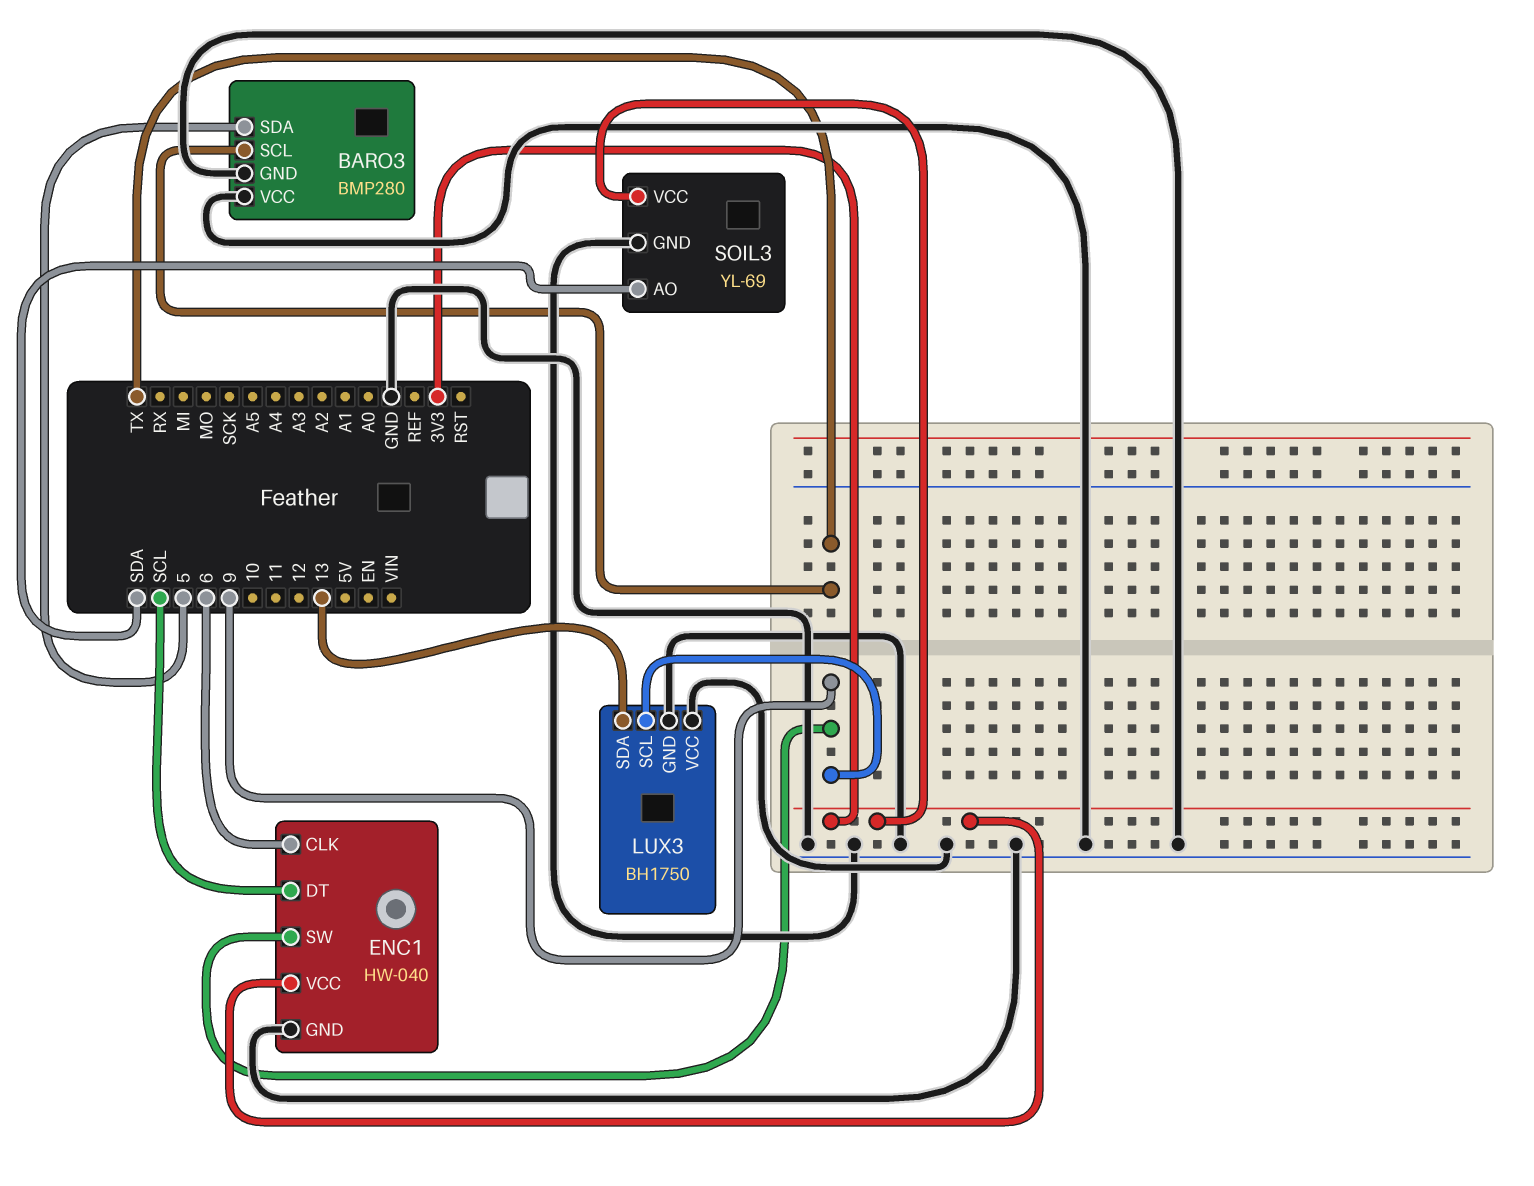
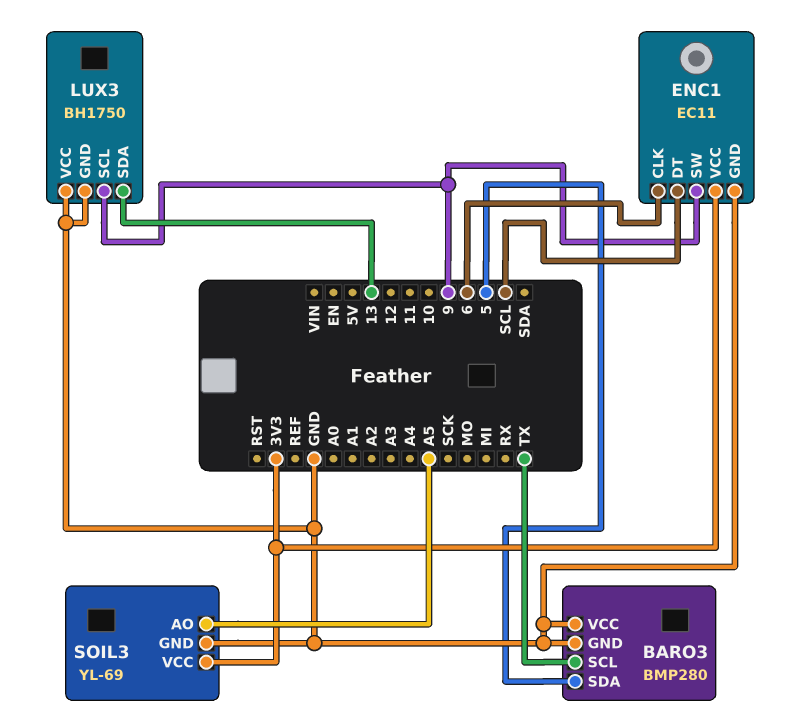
ENC1: HW-040 -> EC11
SOIL3 pin AO: SDA -> A5

